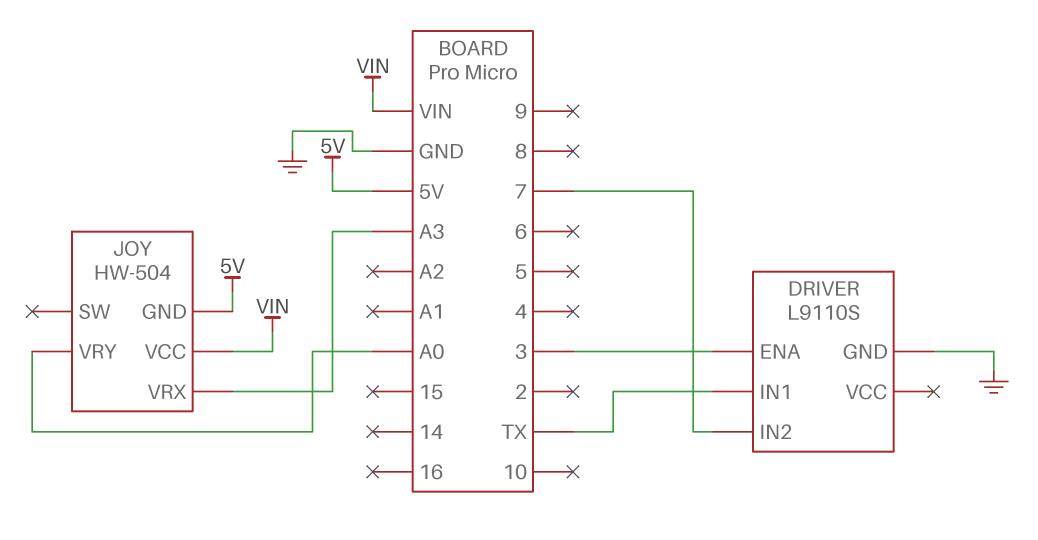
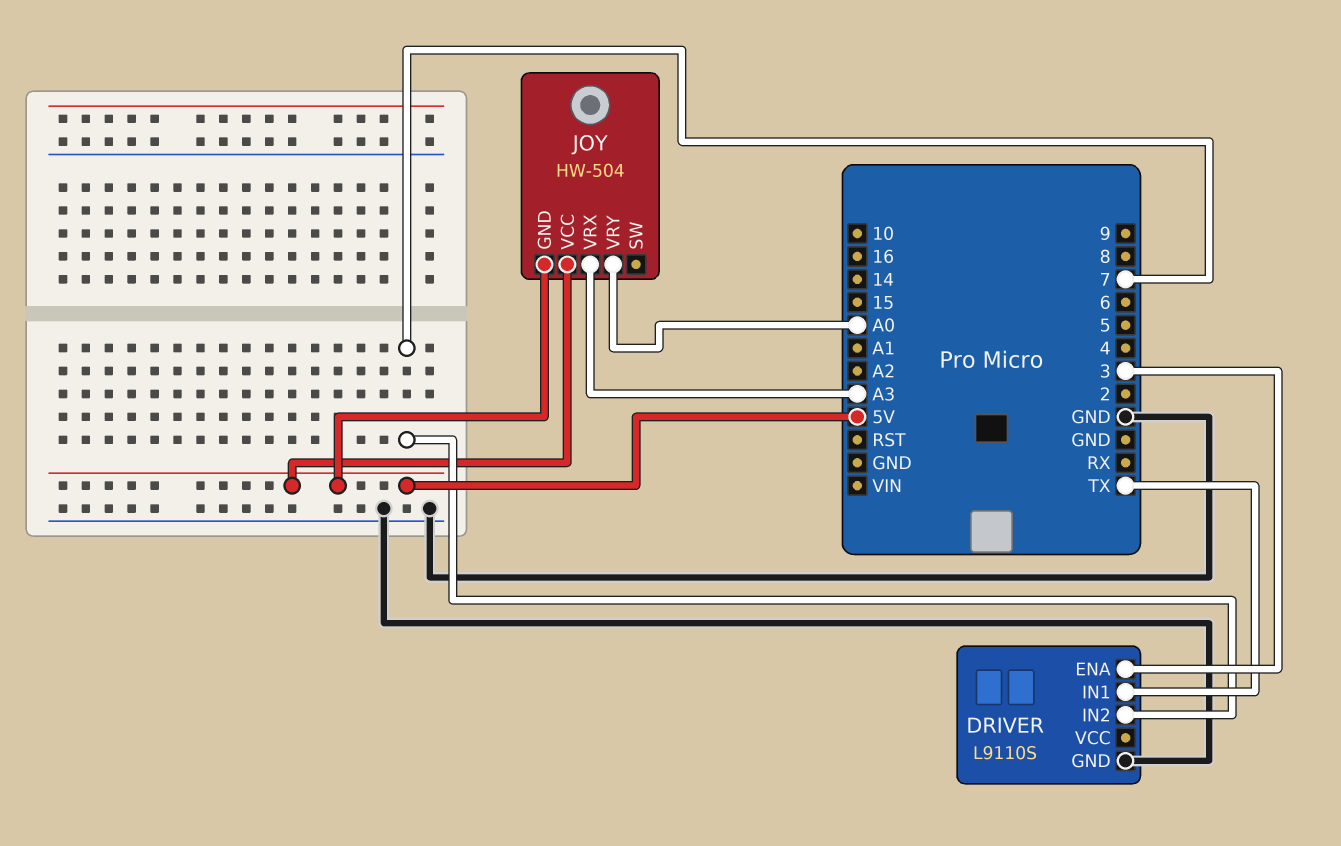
JOY pin VCC: VIN -> 5V

